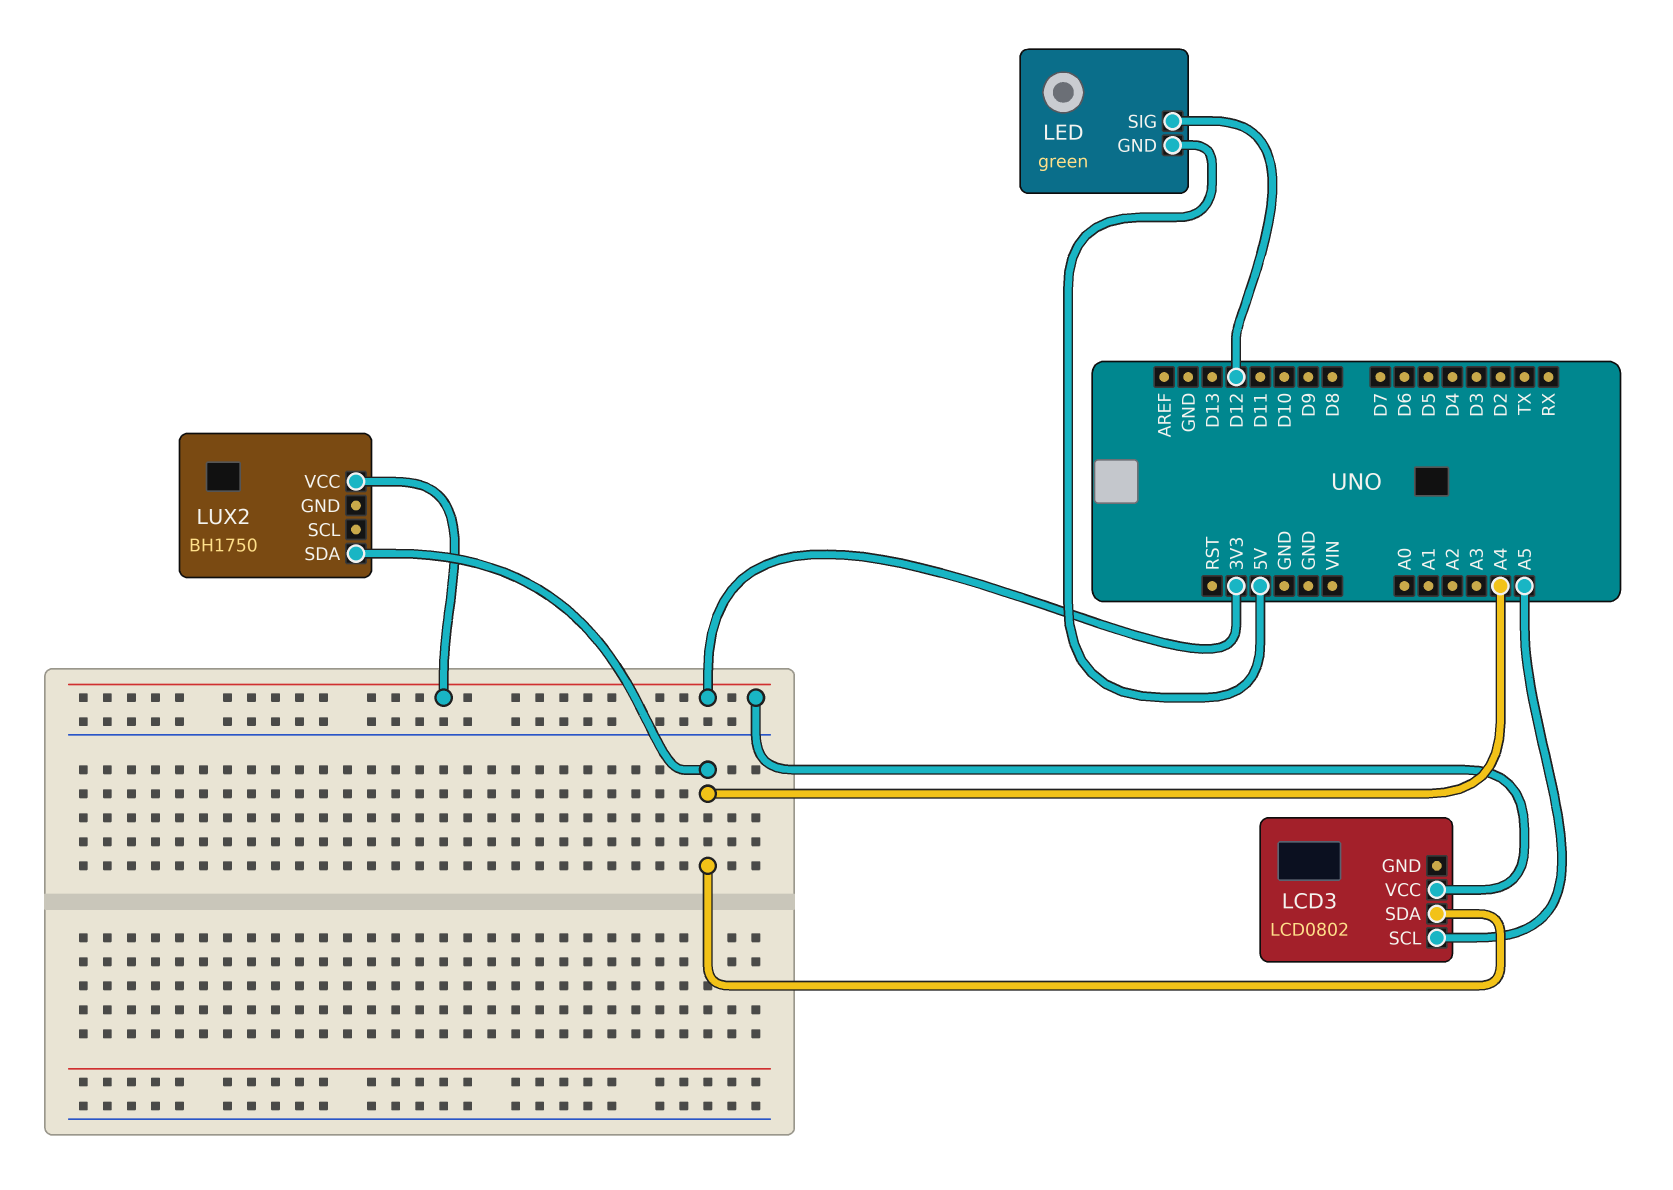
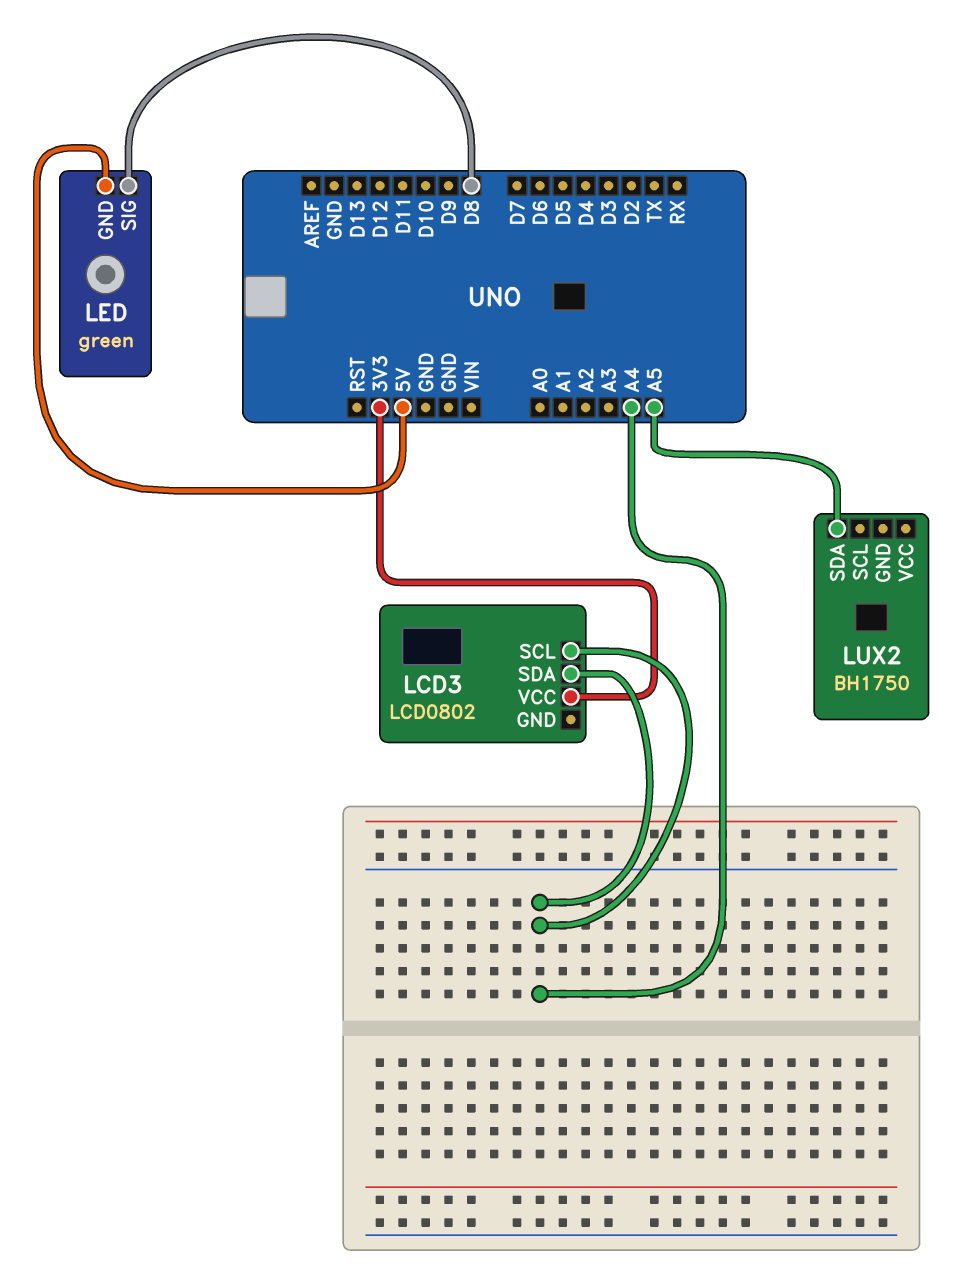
LCD3 pin SCL: A5 -> A4
LED pin SIG: D12 -> D8
LUX2 pin SDA: A4 -> A5
LUX2 pin VCC: 3V3 -> none

